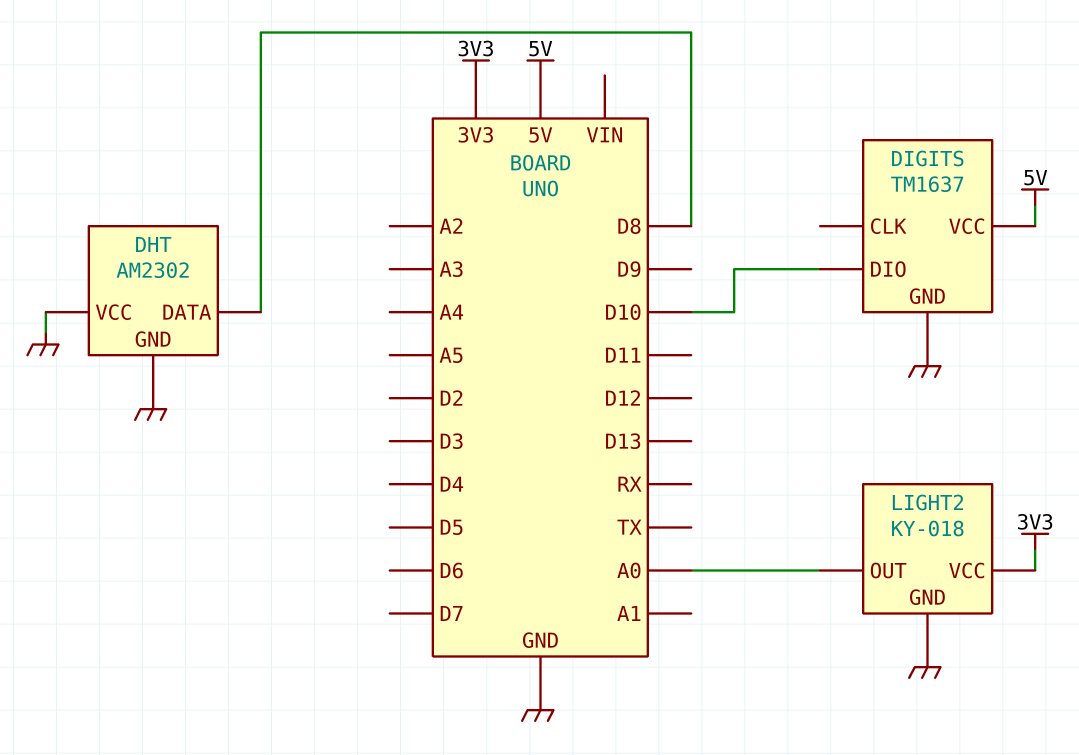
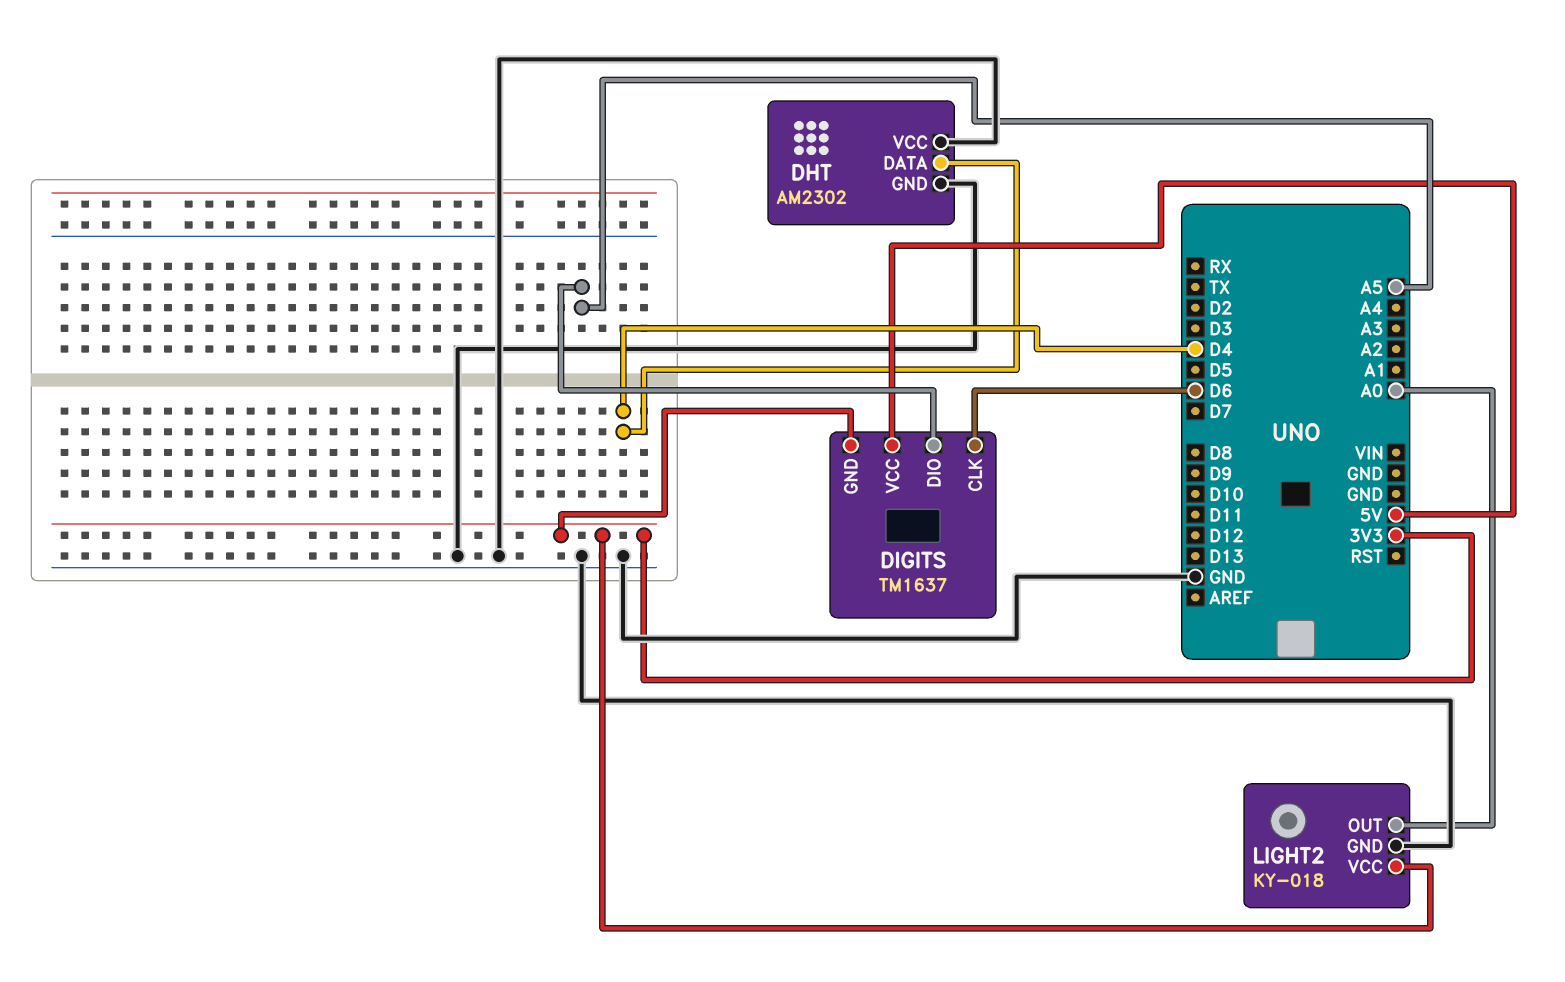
DHT pin DATA: D8 -> D4
DIGITS pin CLK: none -> D6
DIGITS pin DIO: D10 -> A5
DIGITS pin GND: GND -> 3V3

